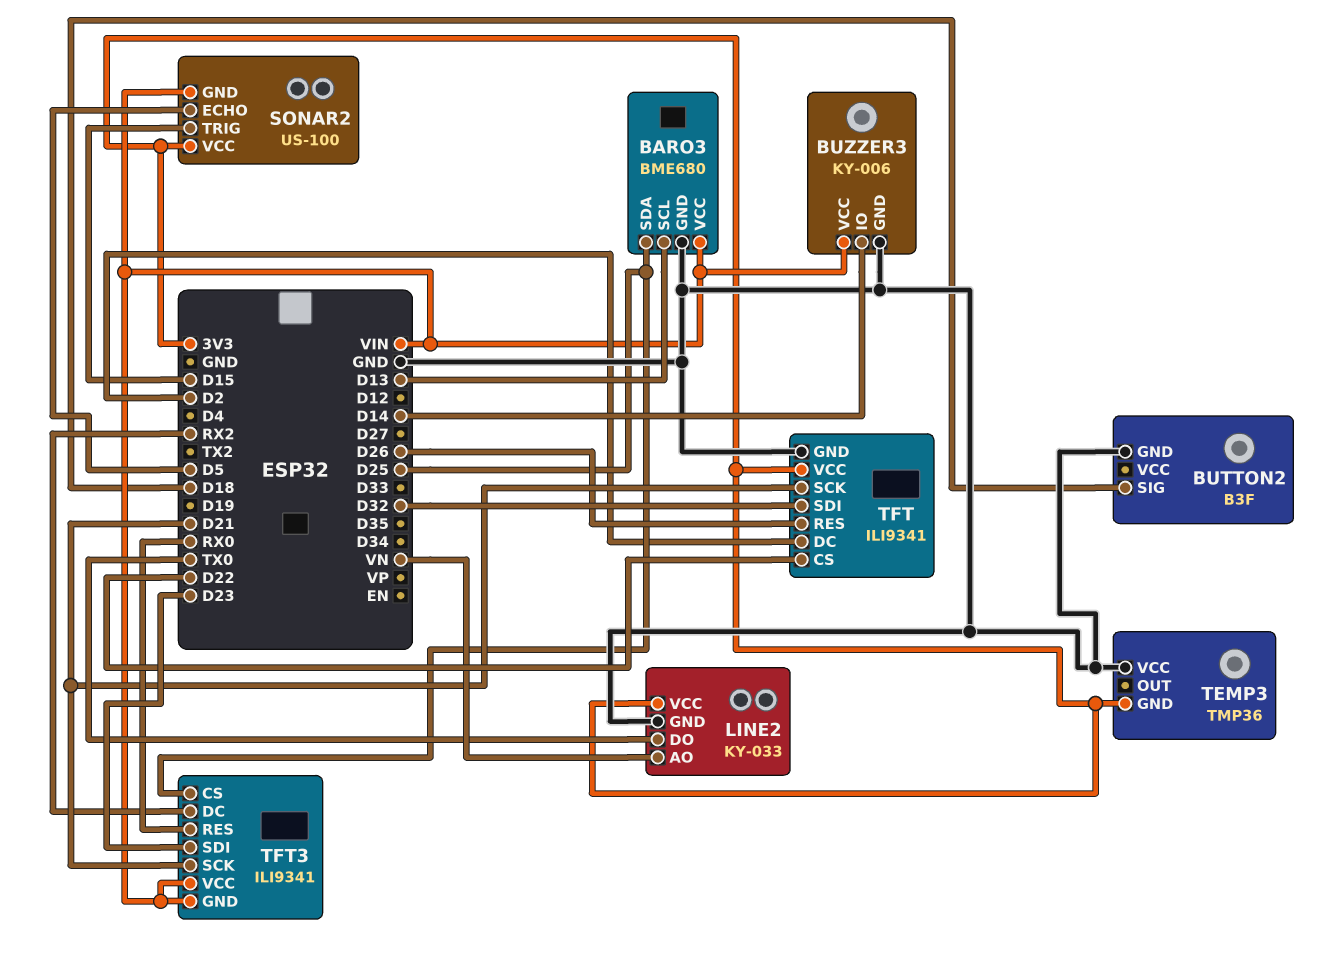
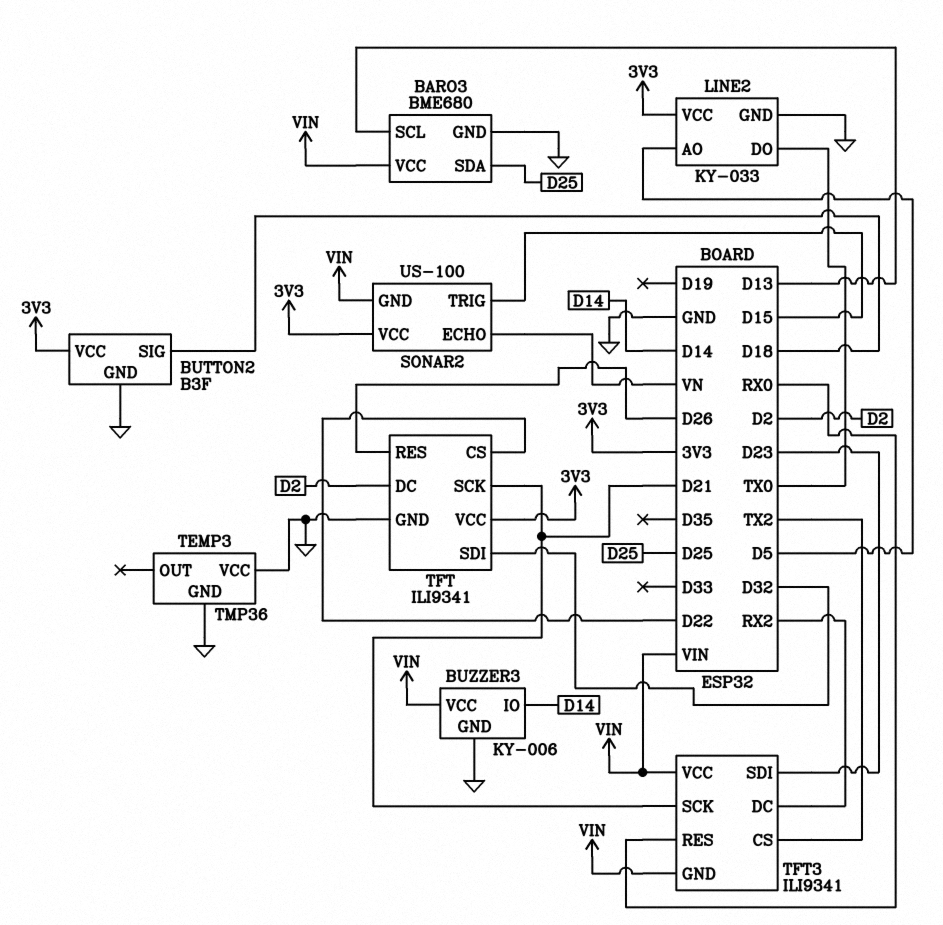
BUTTON2 pin VCC: none -> 3V3
LINE2 pin AO: VN -> D5
SONAR2 pin ECHO: D5 -> VN
TEMP3 pin GND: 3V3 -> GND
TFT3 pin CS: D25 -> TX2

